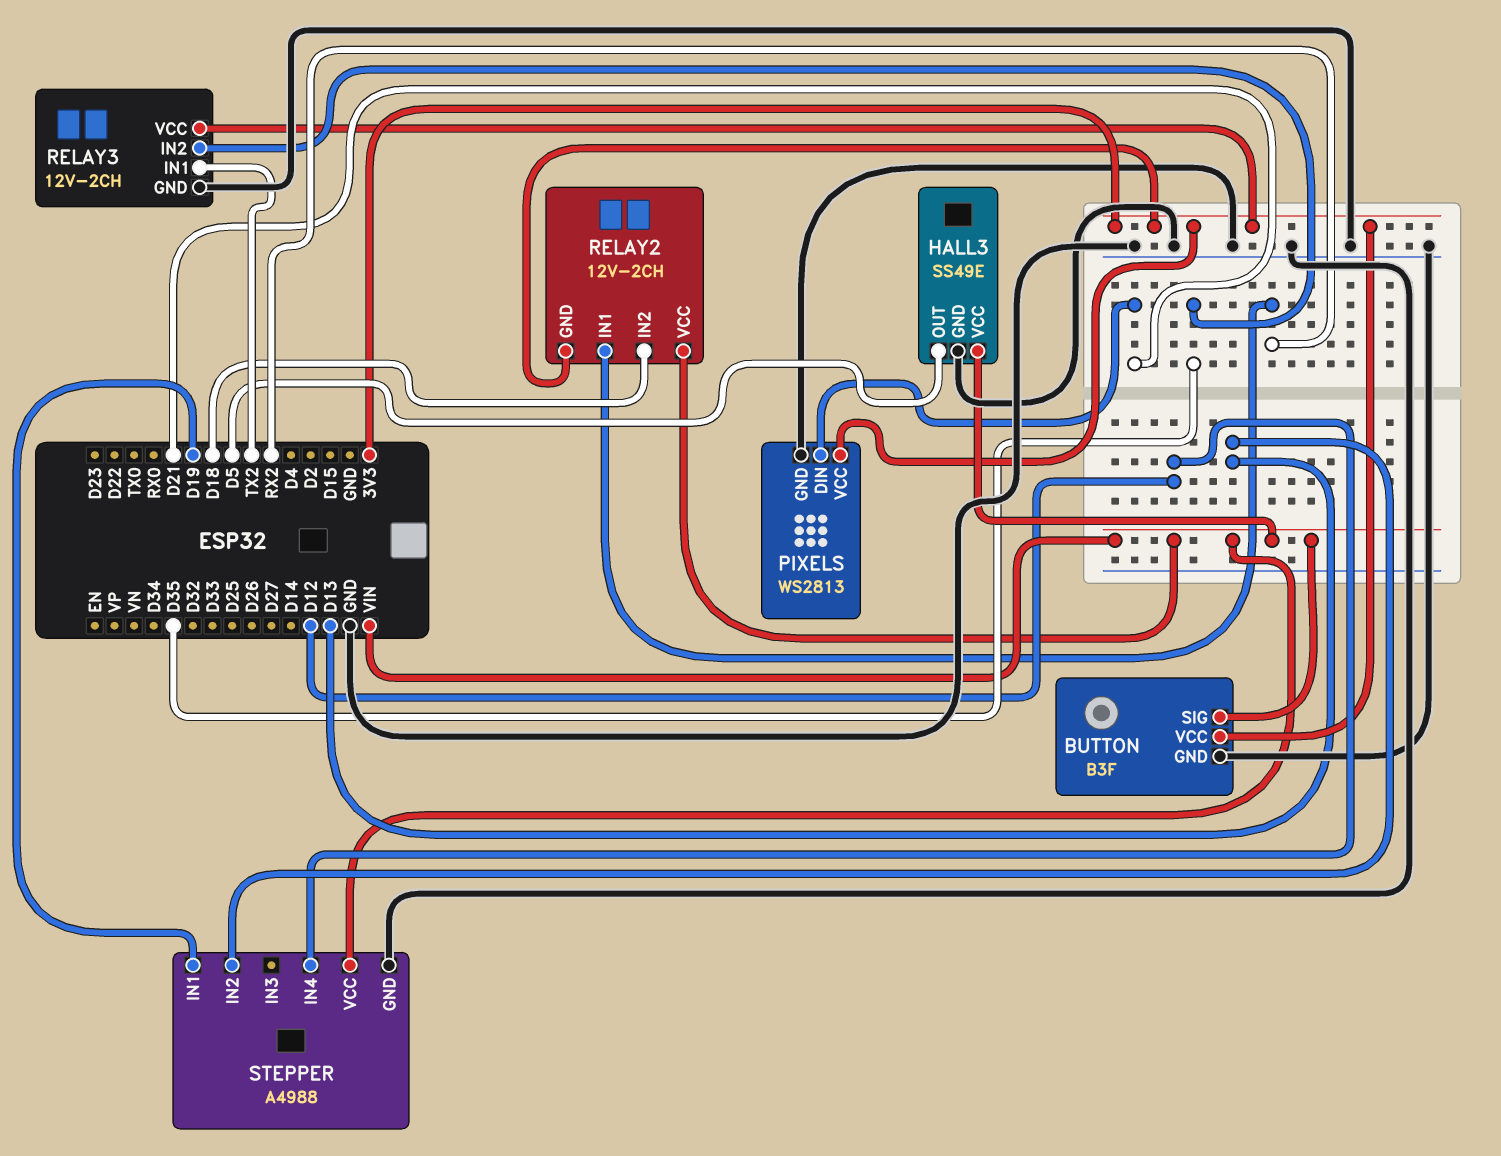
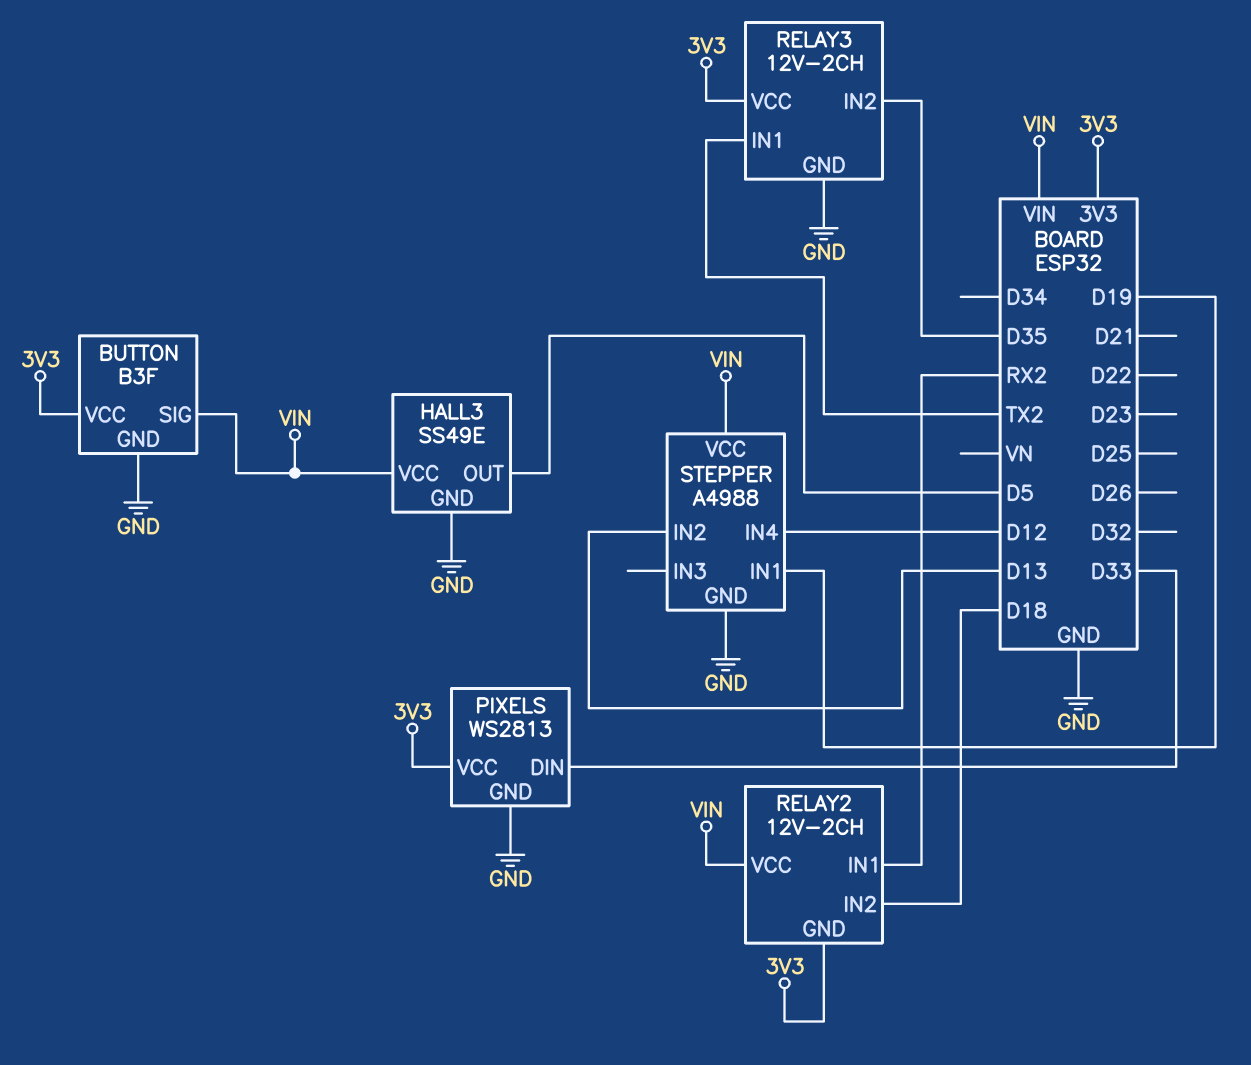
PIXELS pin DIN: D21 -> D33

